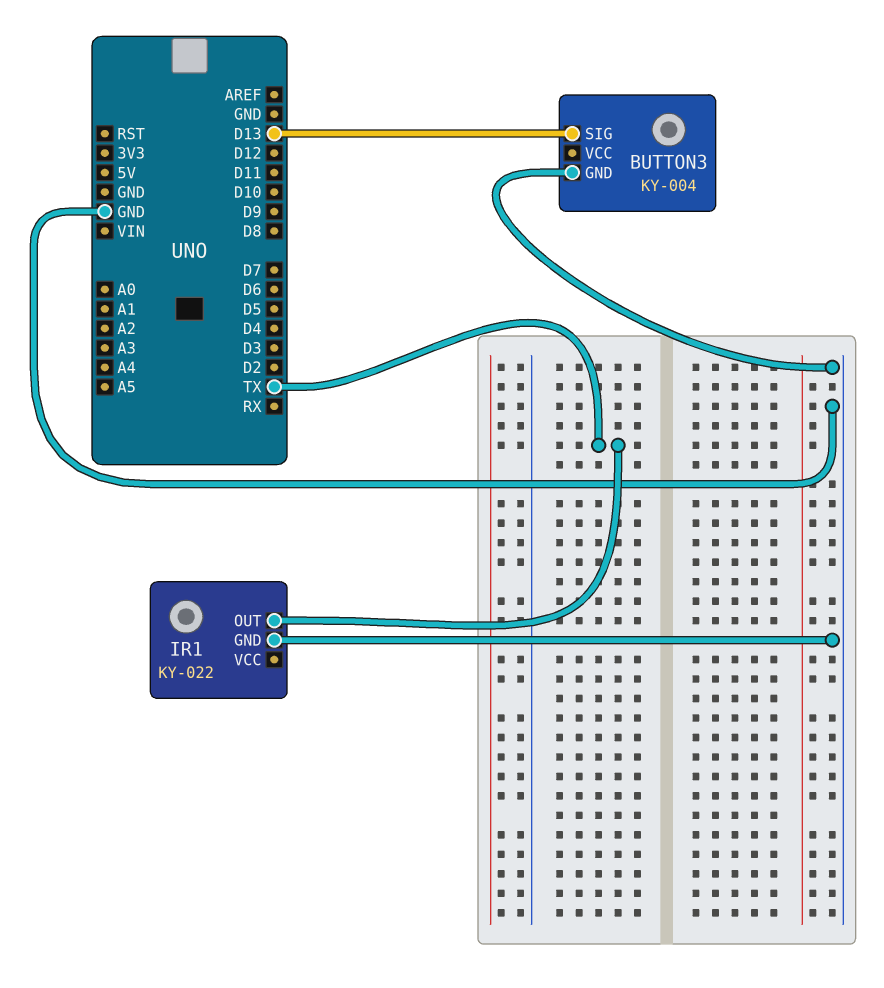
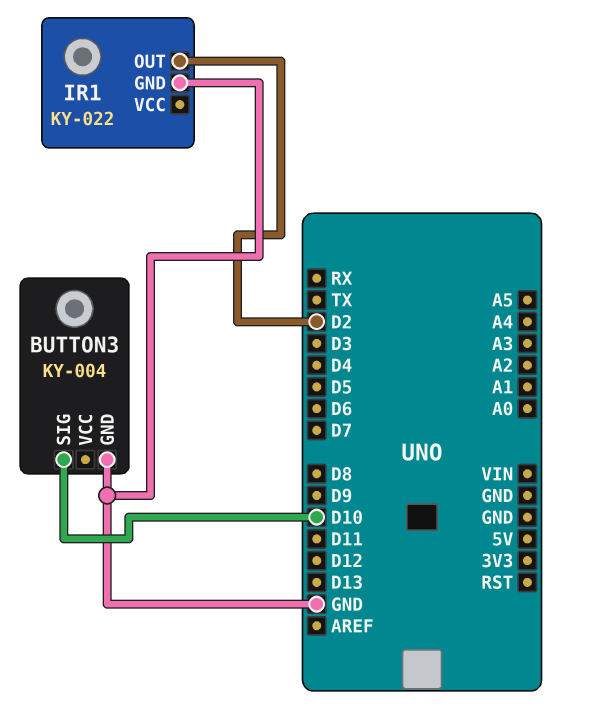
BUTTON3 pin SIG: D13 -> D10
IR1 pin OUT: TX -> D2

